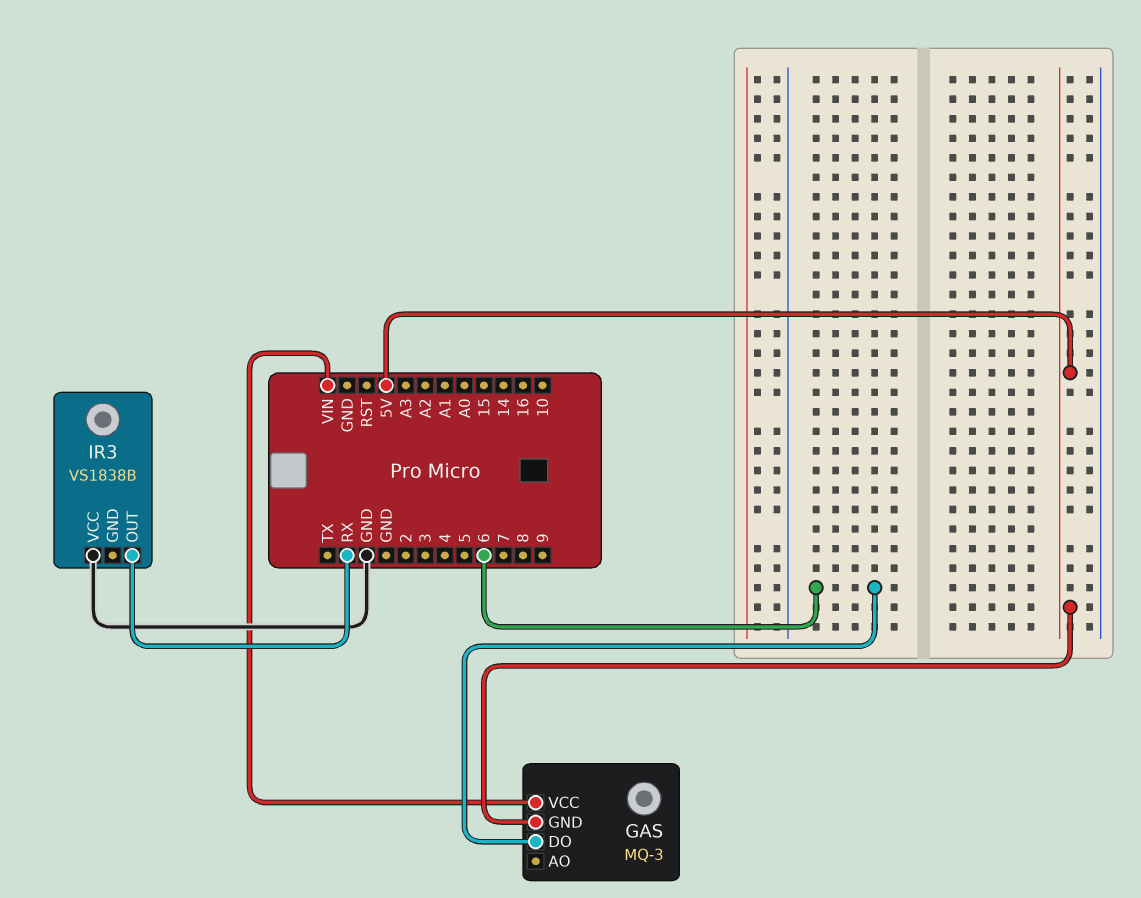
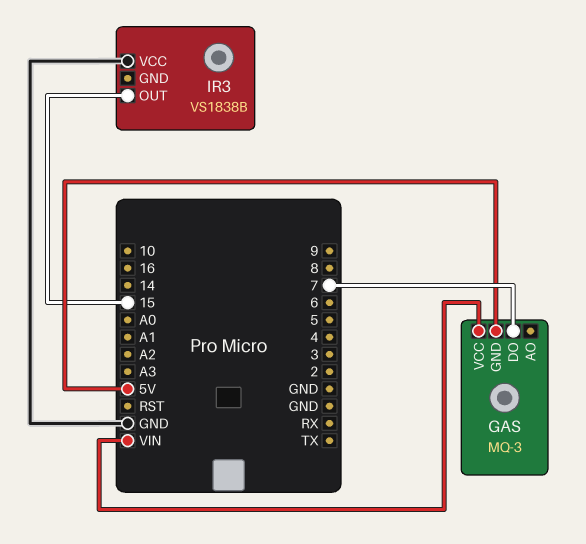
GAS pin DO: 6 -> 7
IR3 pin OUT: RX -> 15

